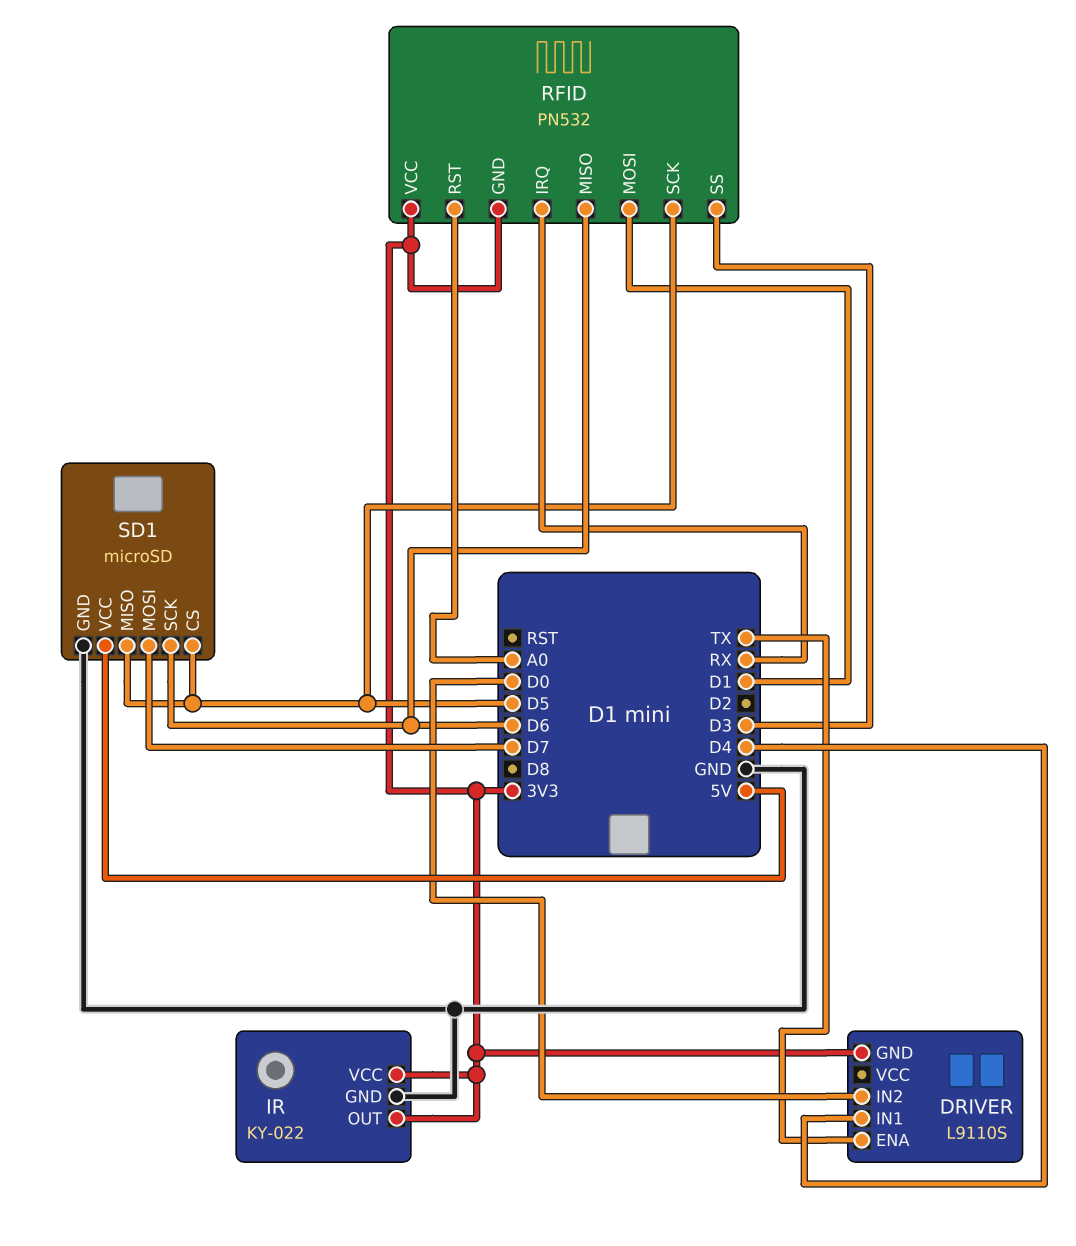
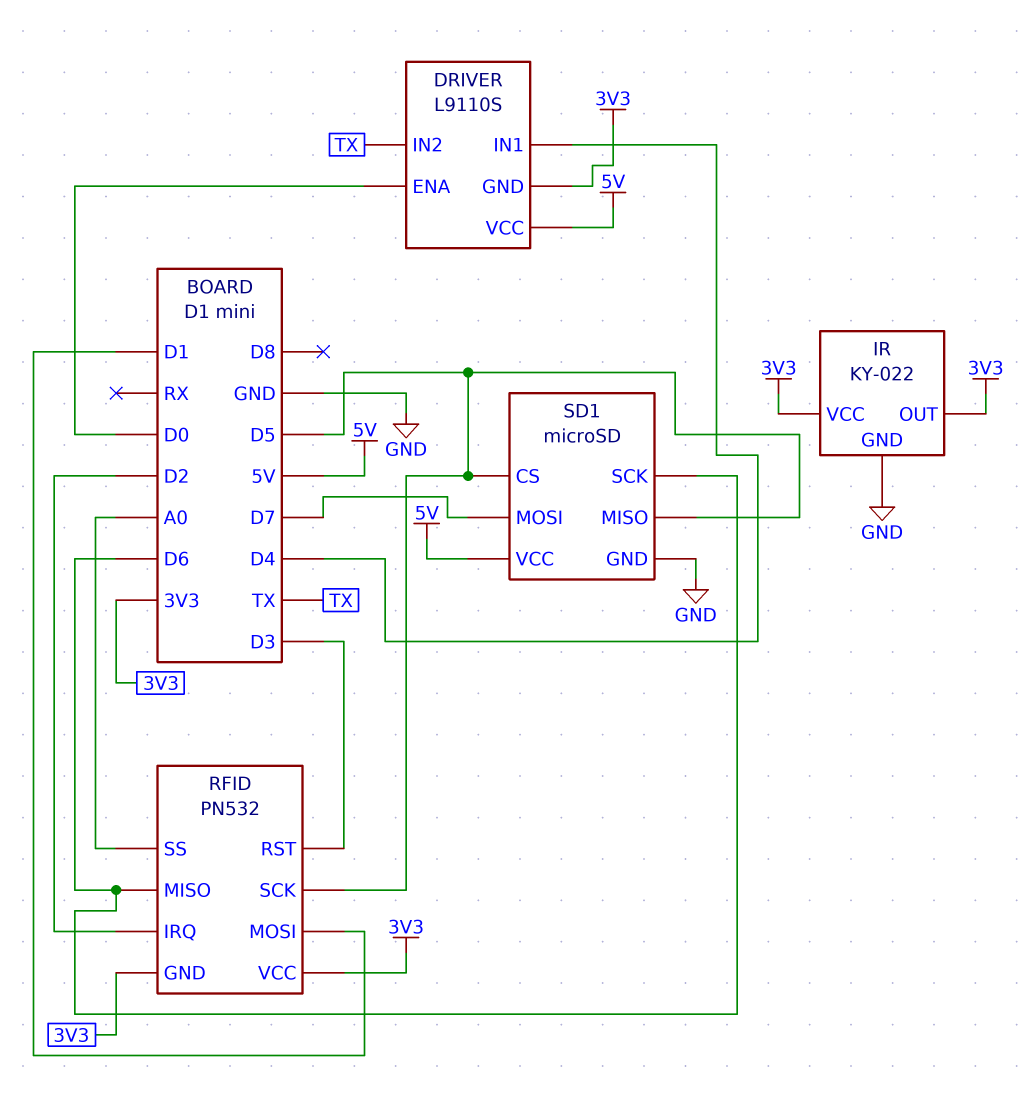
DRIVER pin ENA: TX -> D0
DRIVER pin IN2: D0 -> TX
DRIVER pin VCC: none -> 5V
RFID pin IRQ: RX -> D2
RFID pin RST: A0 -> D3
RFID pin SS: D3 -> A0

